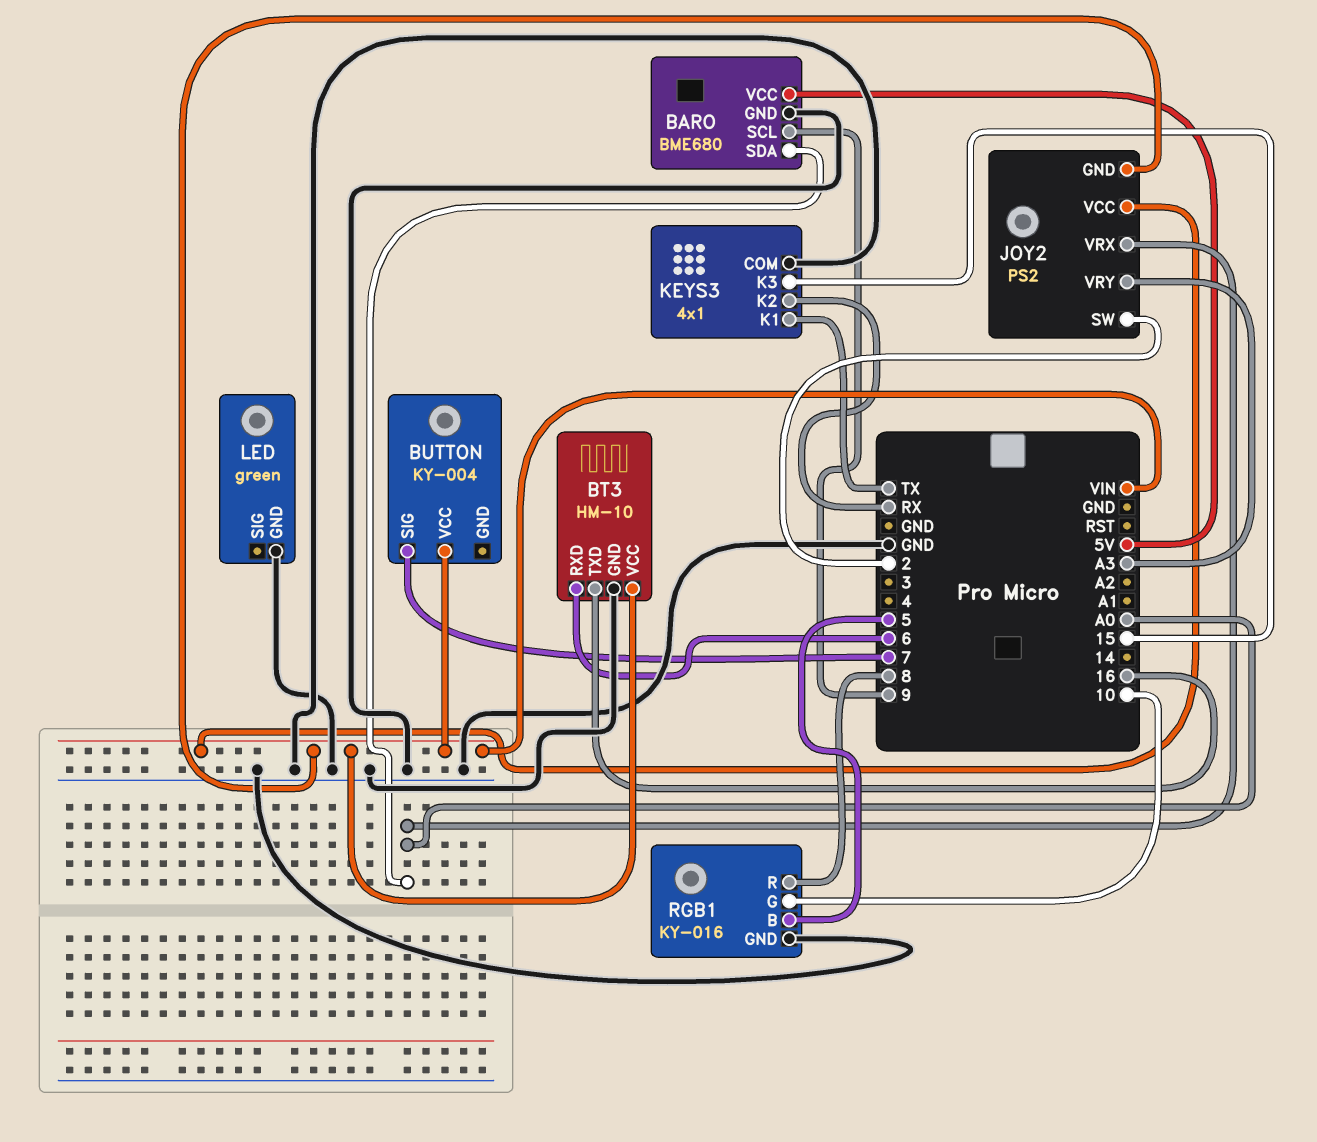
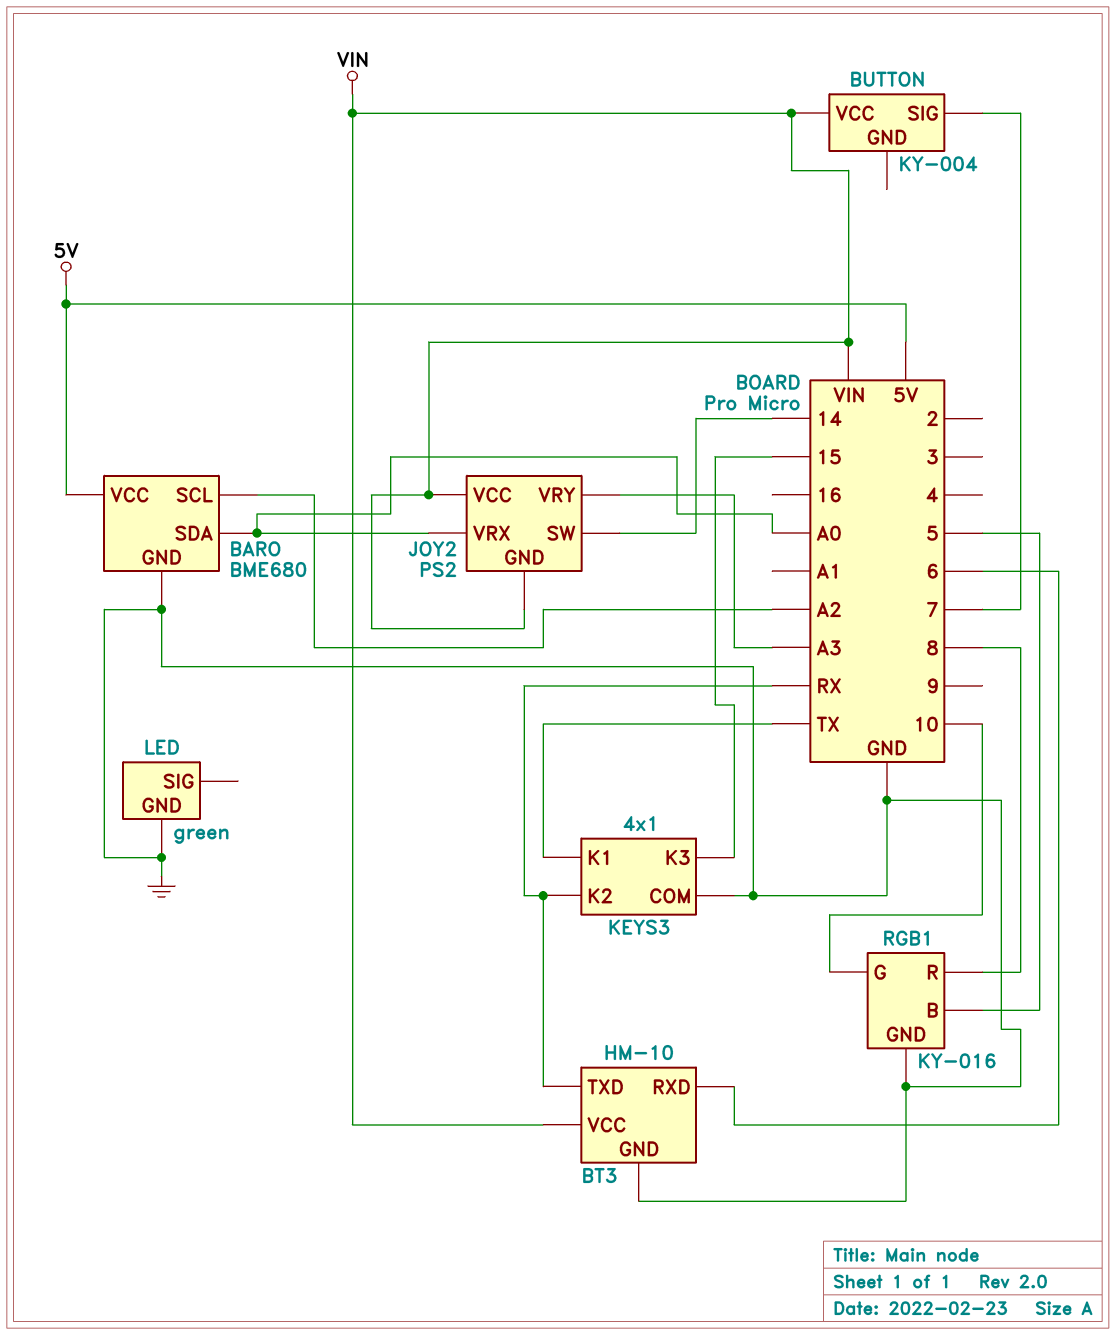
BARO pin SCL: 9 -> A2
BT3 pin TXD: 16 -> RX
JOY2 pin SW: 2 -> 14

